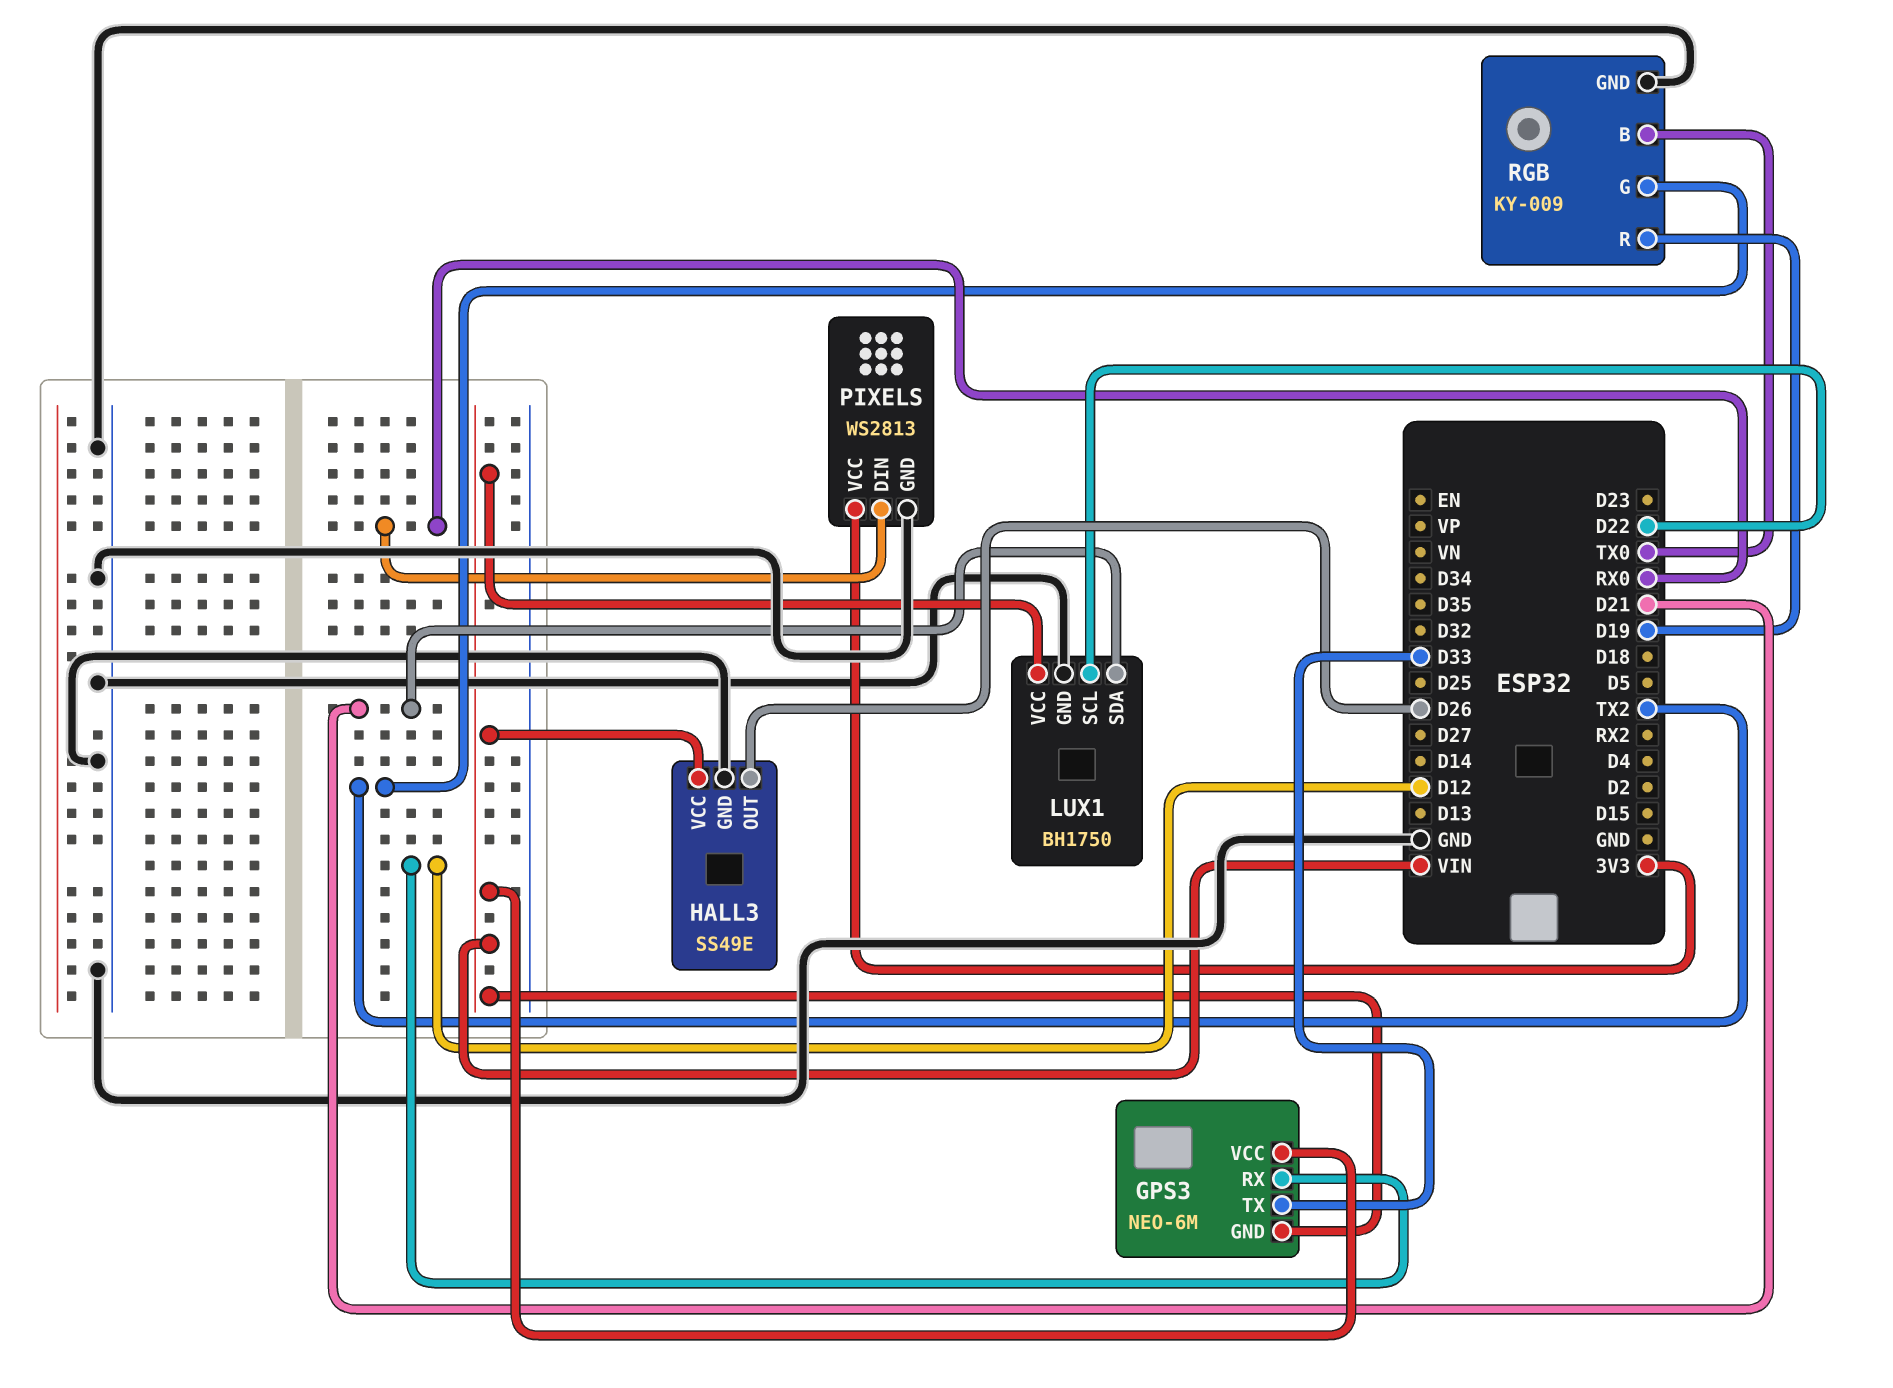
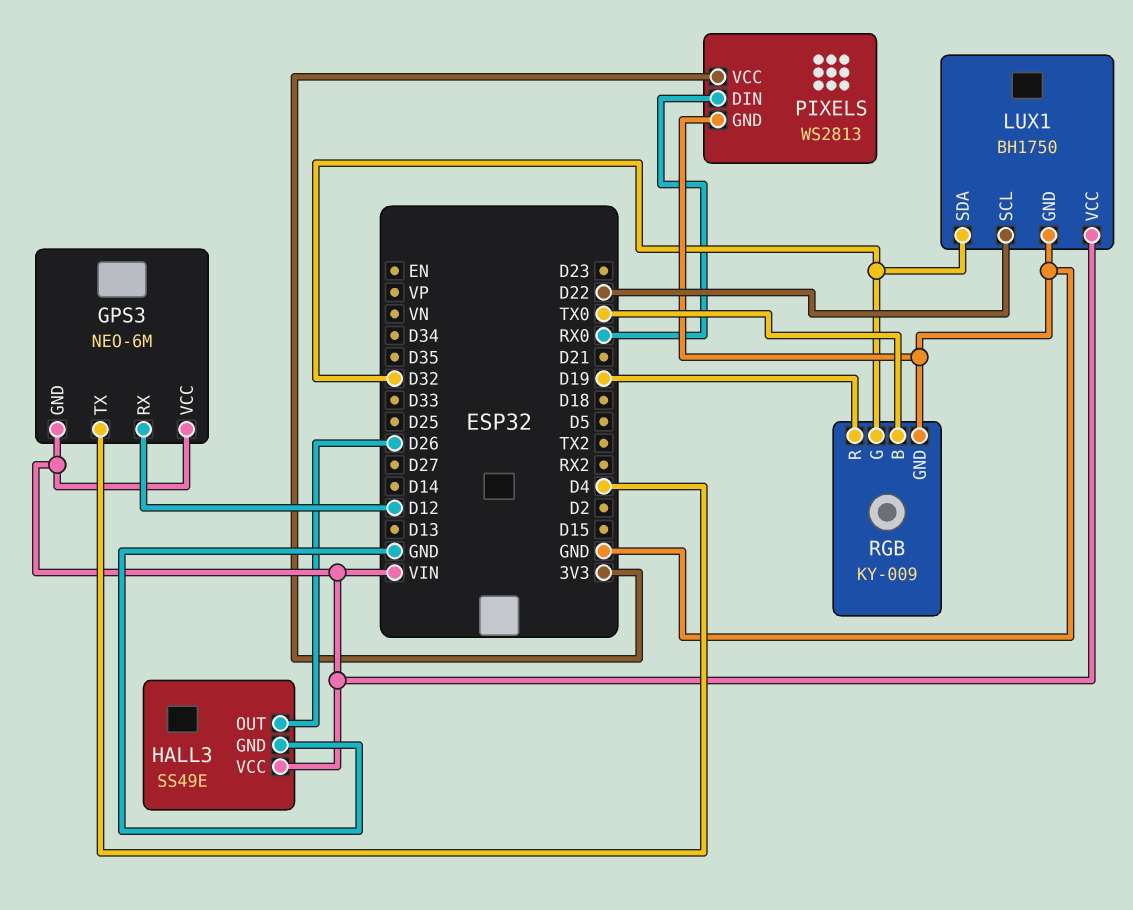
GPS3 pin TX: D33 -> D4
LUX1 pin SDA: D21 -> D32
RGB pin G: TX2 -> D32

